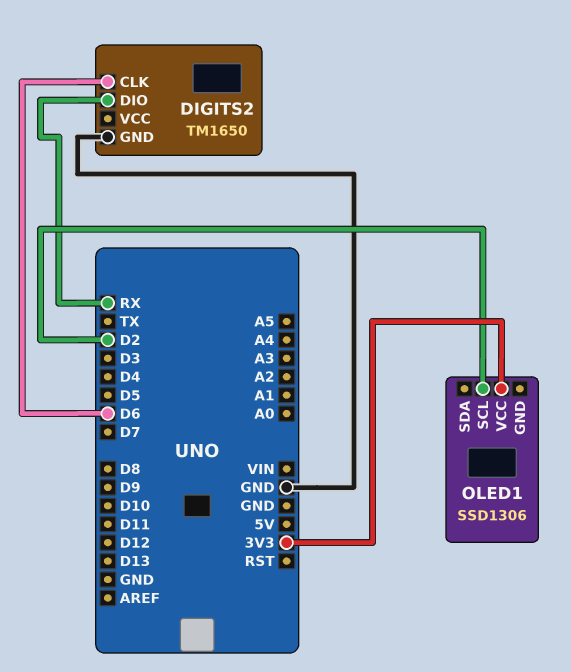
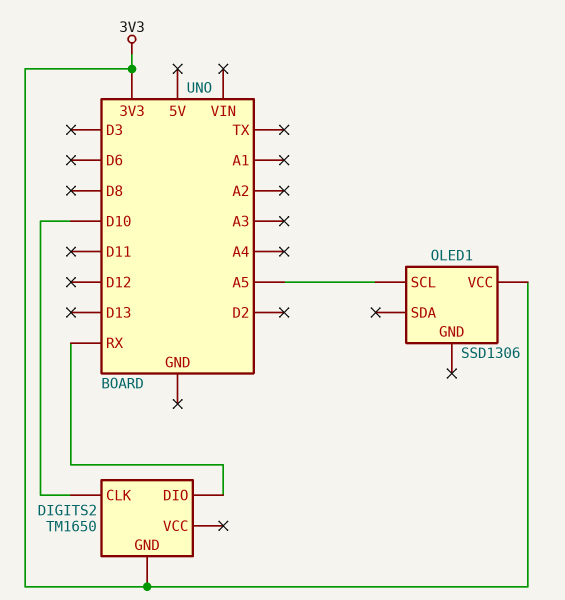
DIGITS2 pin CLK: D6 -> D10
DIGITS2 pin GND: GND -> 3V3
OLED1 pin SCL: D2 -> A5

